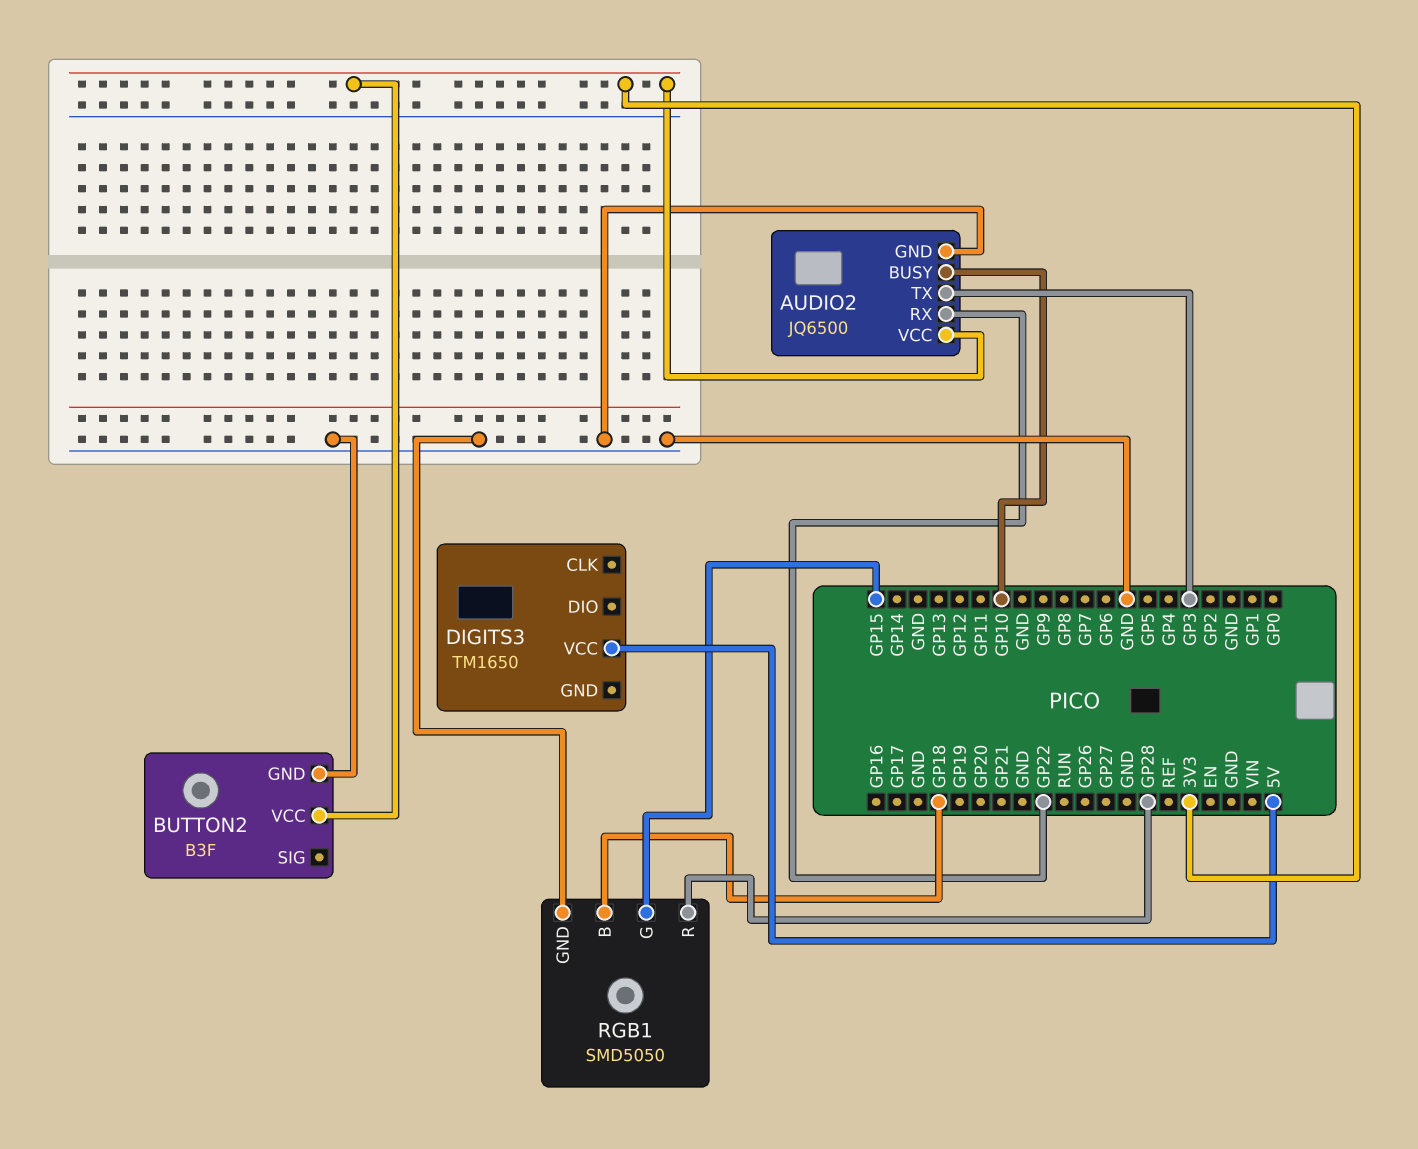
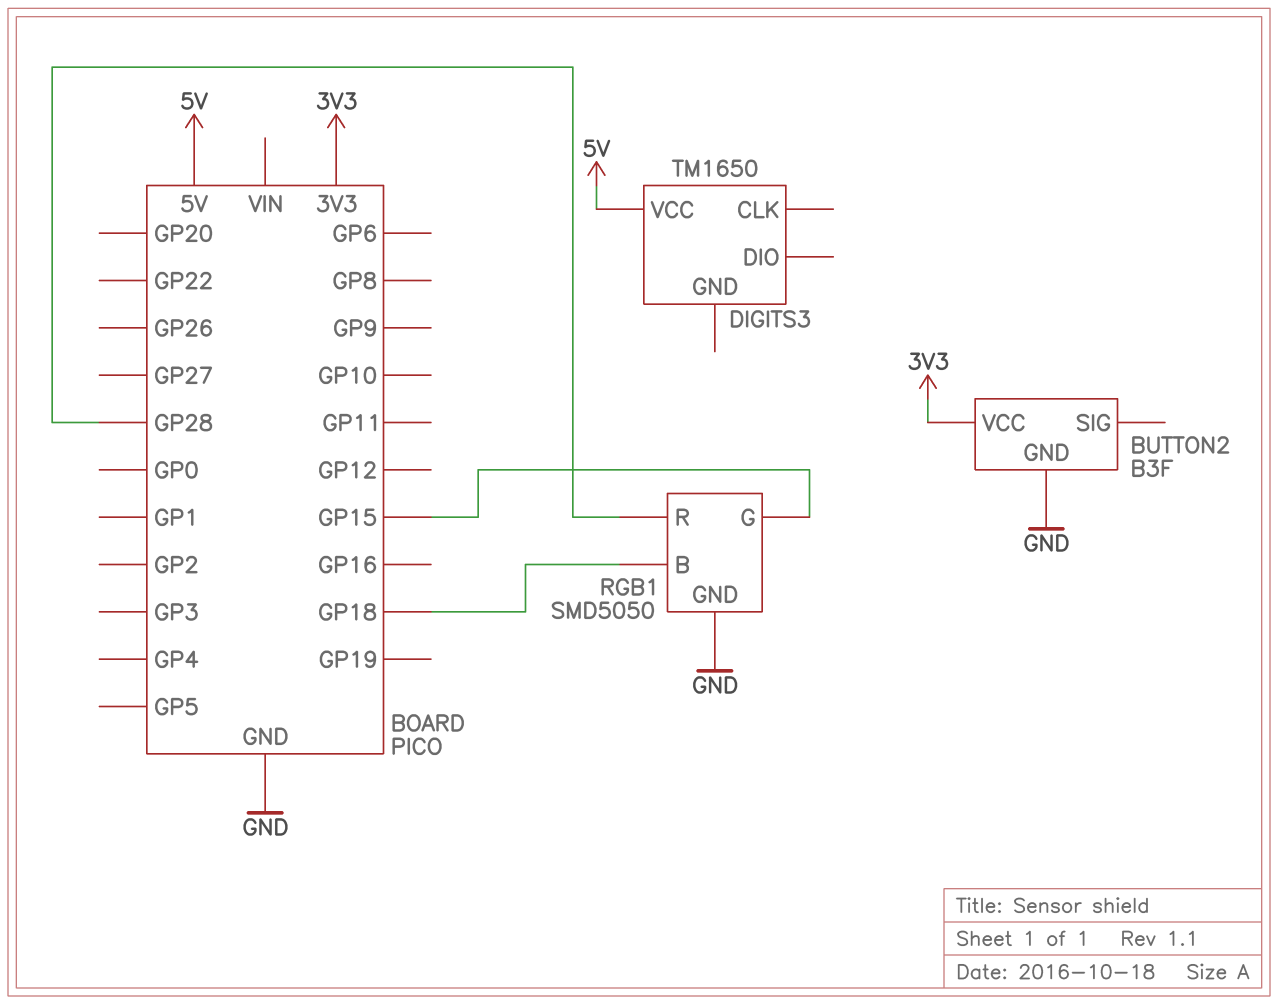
AUDIO2: JQ6500 -> none
AUDIO2 pin BUSY: GP10 -> none
AUDIO2 pin GND: GND -> none
AUDIO2 pin RX: GP22 -> none
AUDIO2 pin TX: GP3 -> none
AUDIO2 pin VCC: 3V3 -> none

